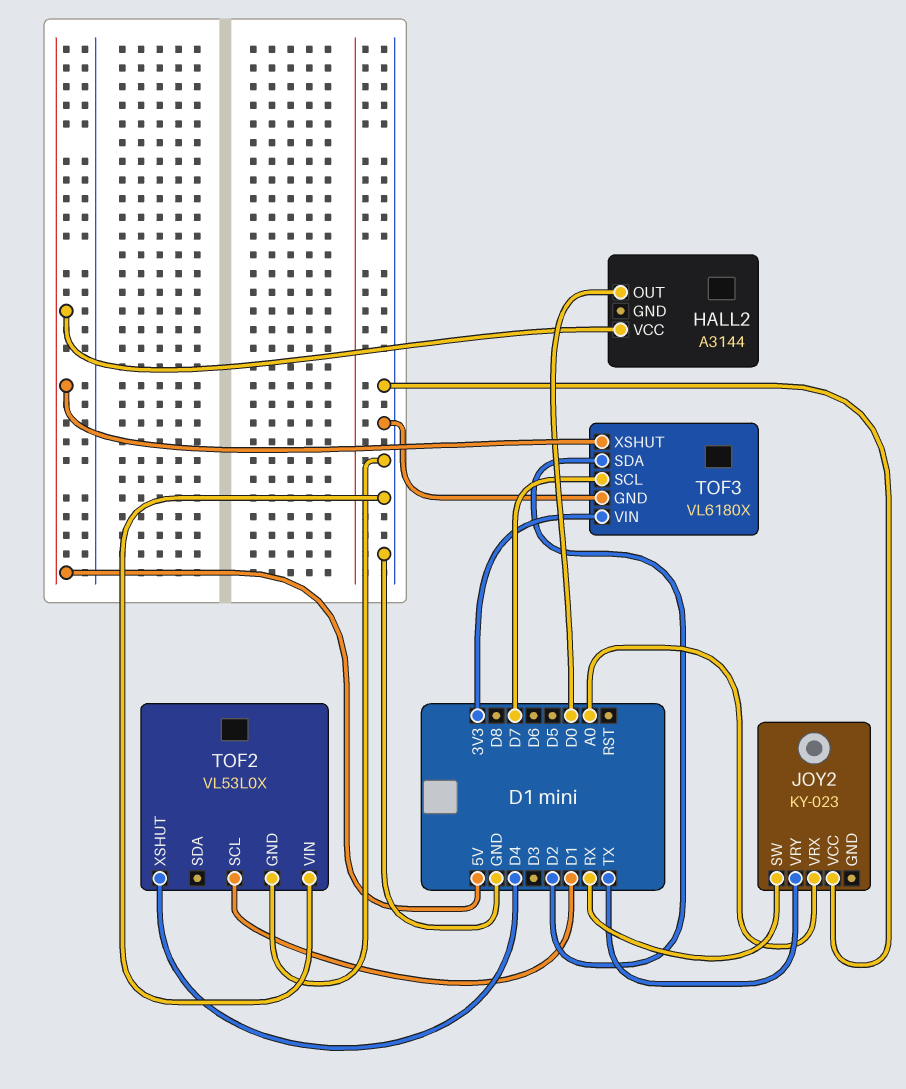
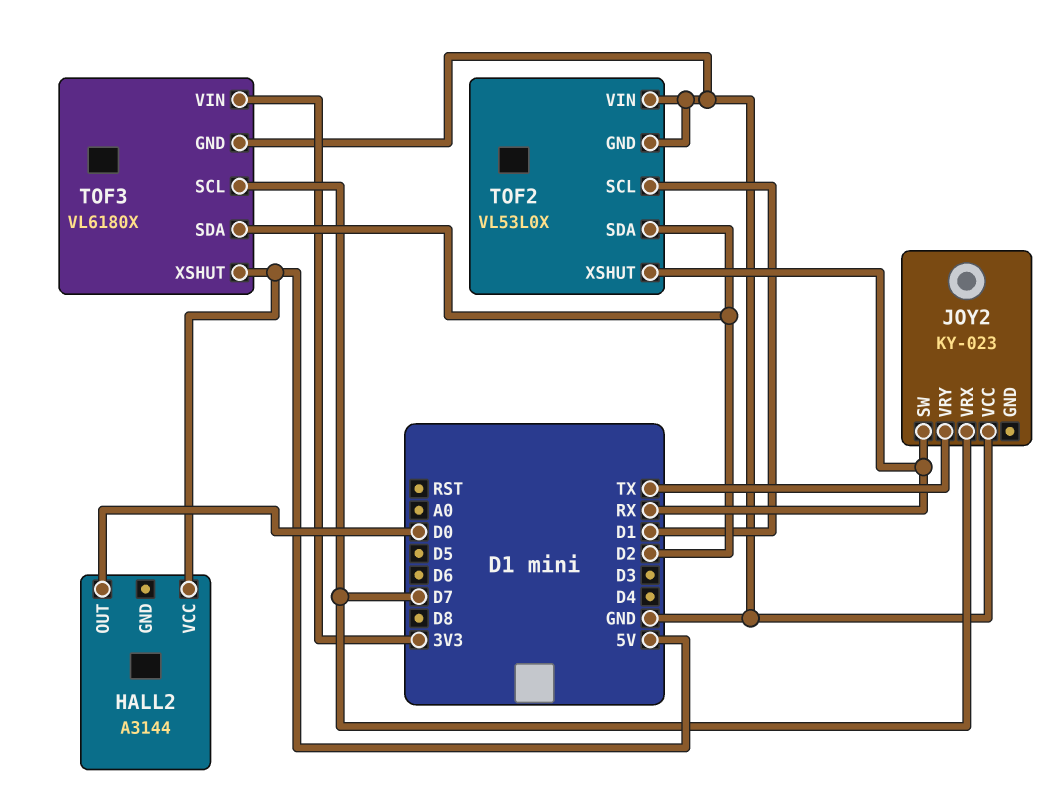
JOY2 pin VRX: A0 -> D7
TOF2 pin SDA: none -> D2
TOF2 pin XSHUT: D4 -> RX

